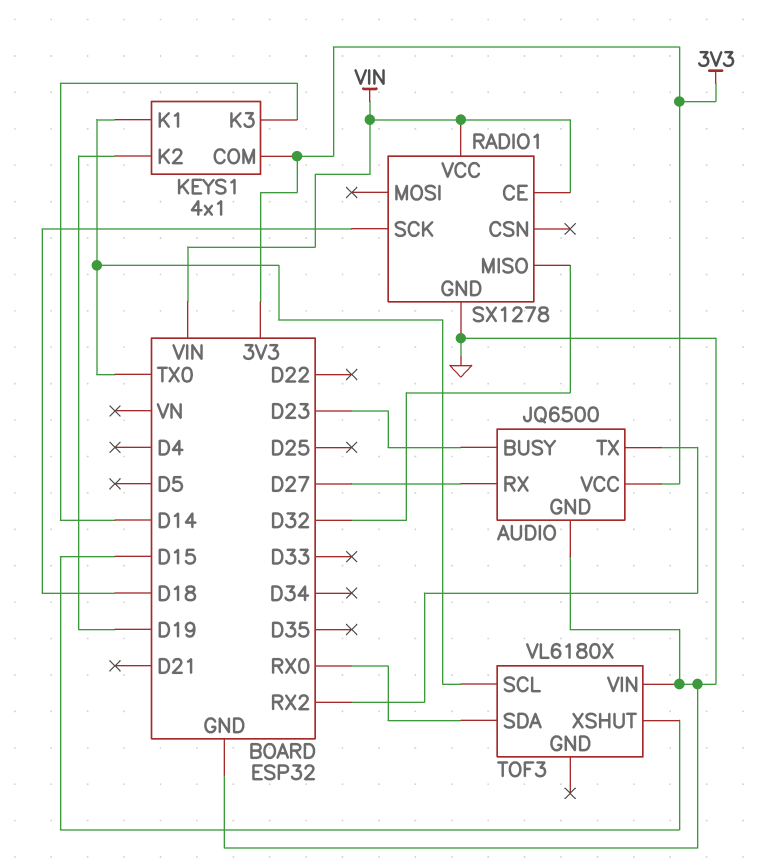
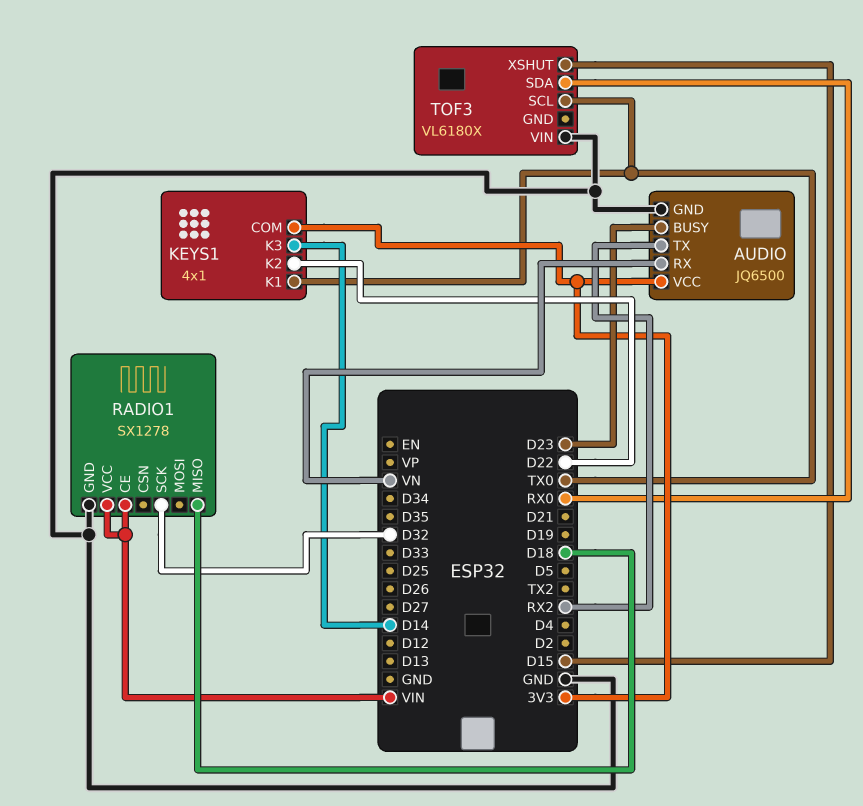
AUDIO pin RX: D27 -> VN
KEYS1 pin K2: D19 -> D22
RADIO1 pin MISO: D32 -> D18
RADIO1 pin SCK: D18 -> D32

